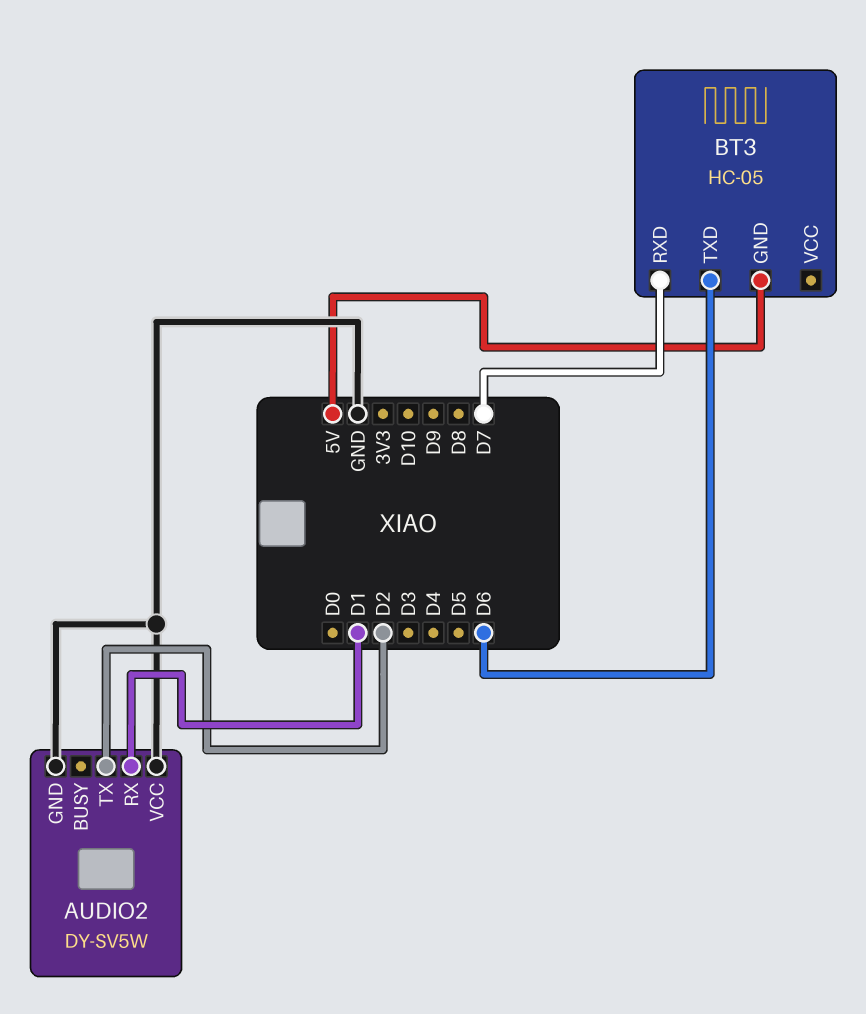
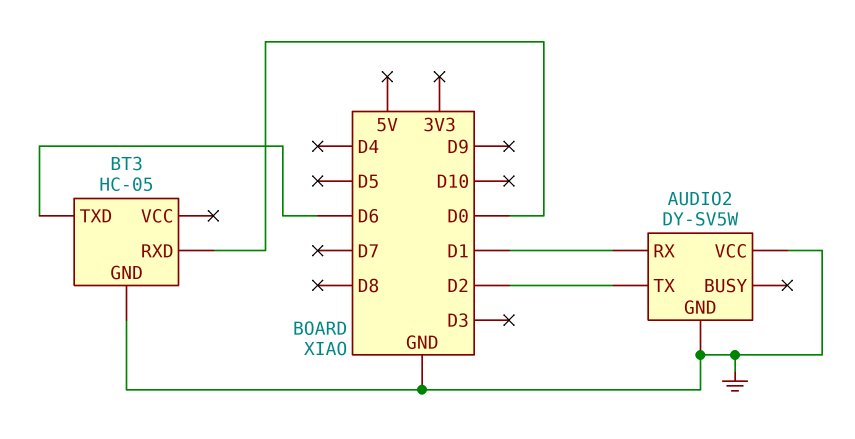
BT3 pin GND: 5V -> GND
BT3 pin RXD: D7 -> D0

